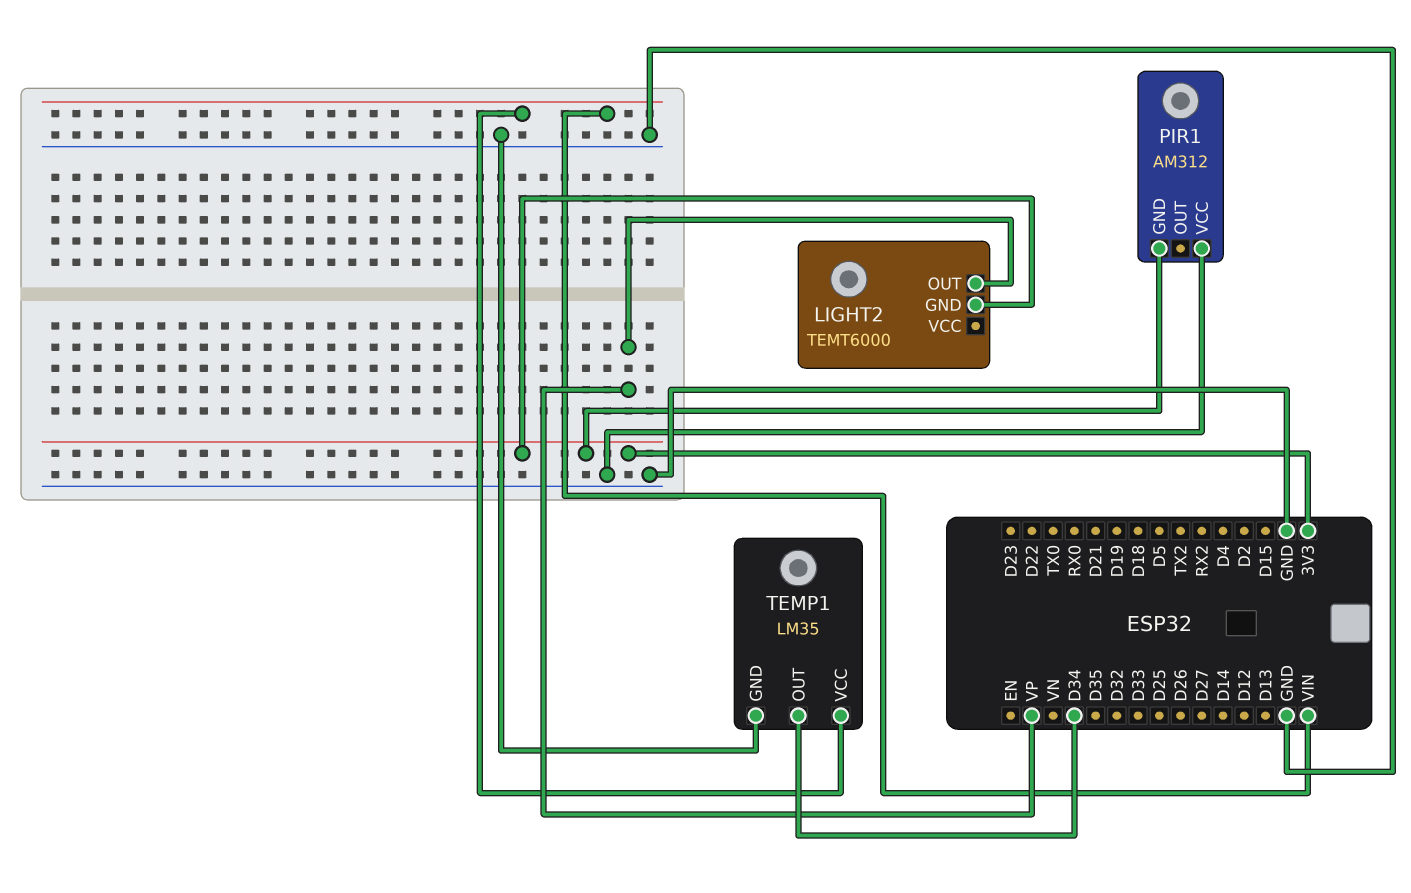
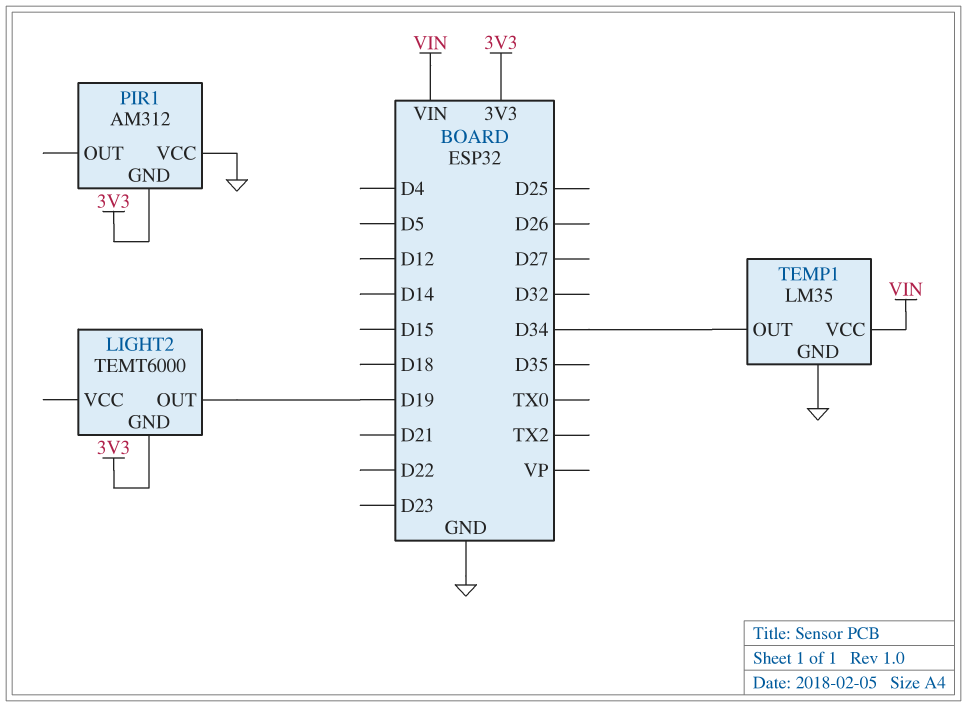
LIGHT2 pin OUT: VP -> D19

